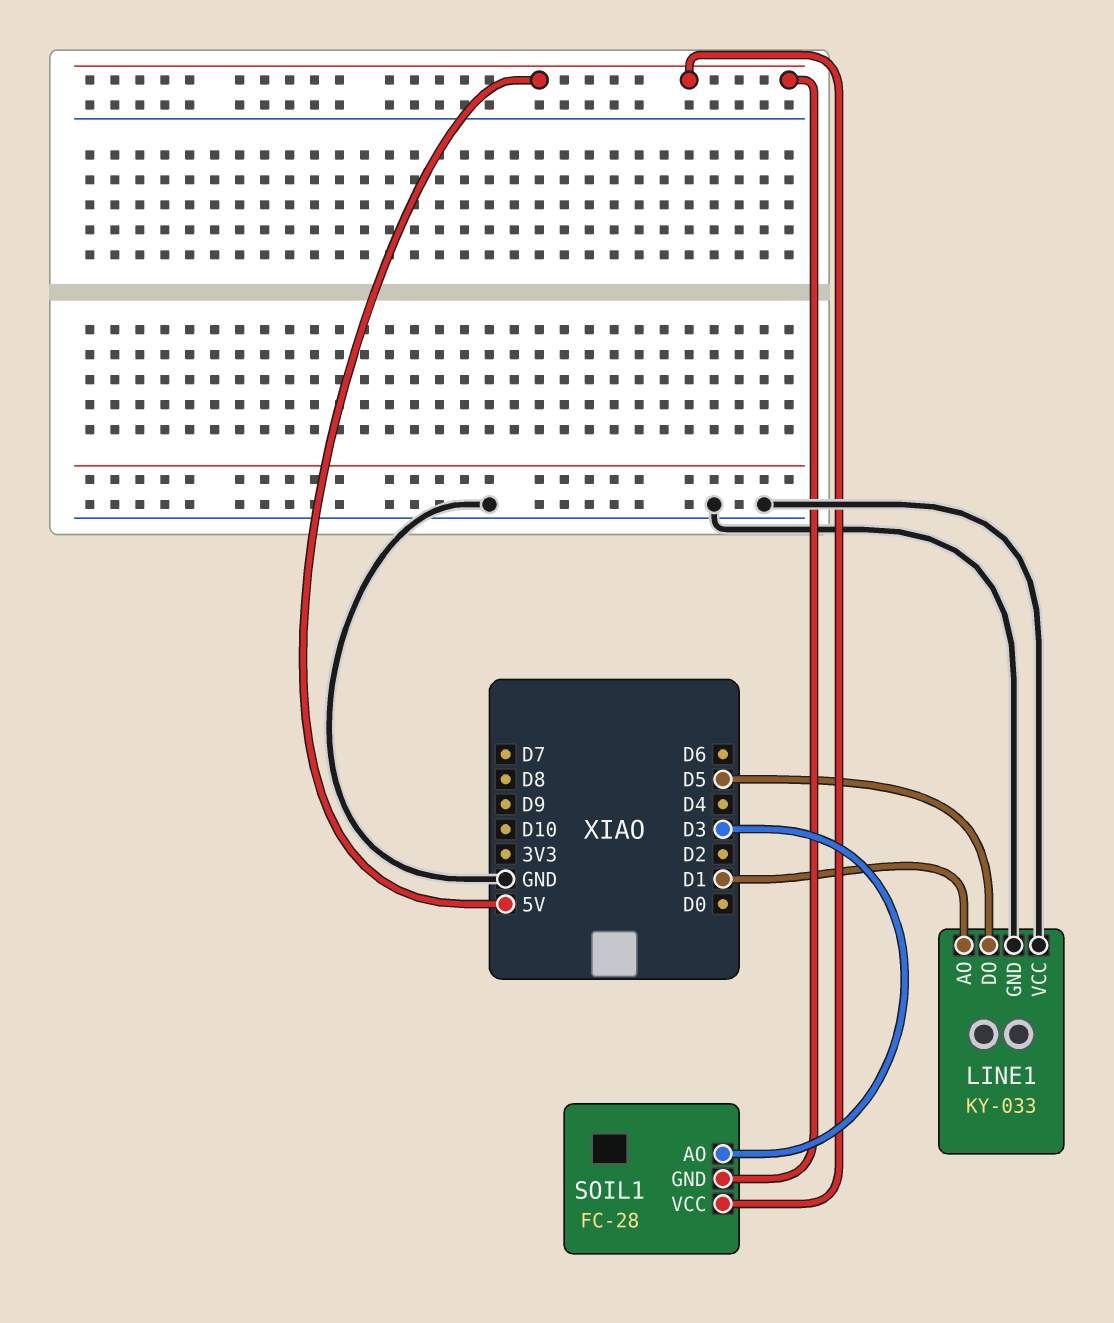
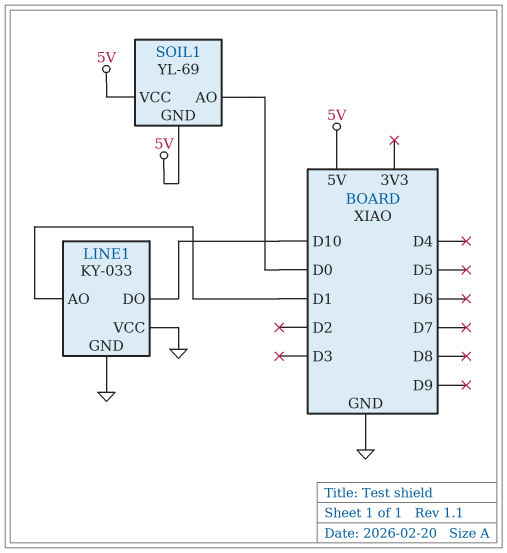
LINE1 pin DO: D5 -> D10
SOIL1: FC-28 -> YL-69
SOIL1 pin AO: D3 -> D0

